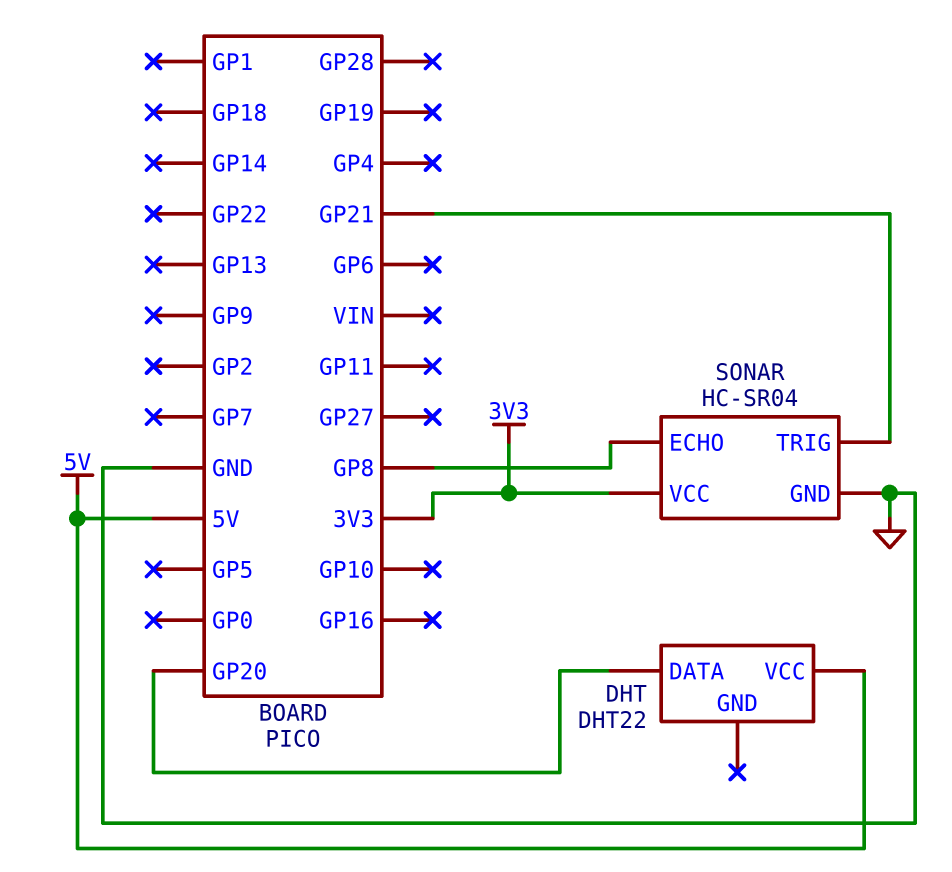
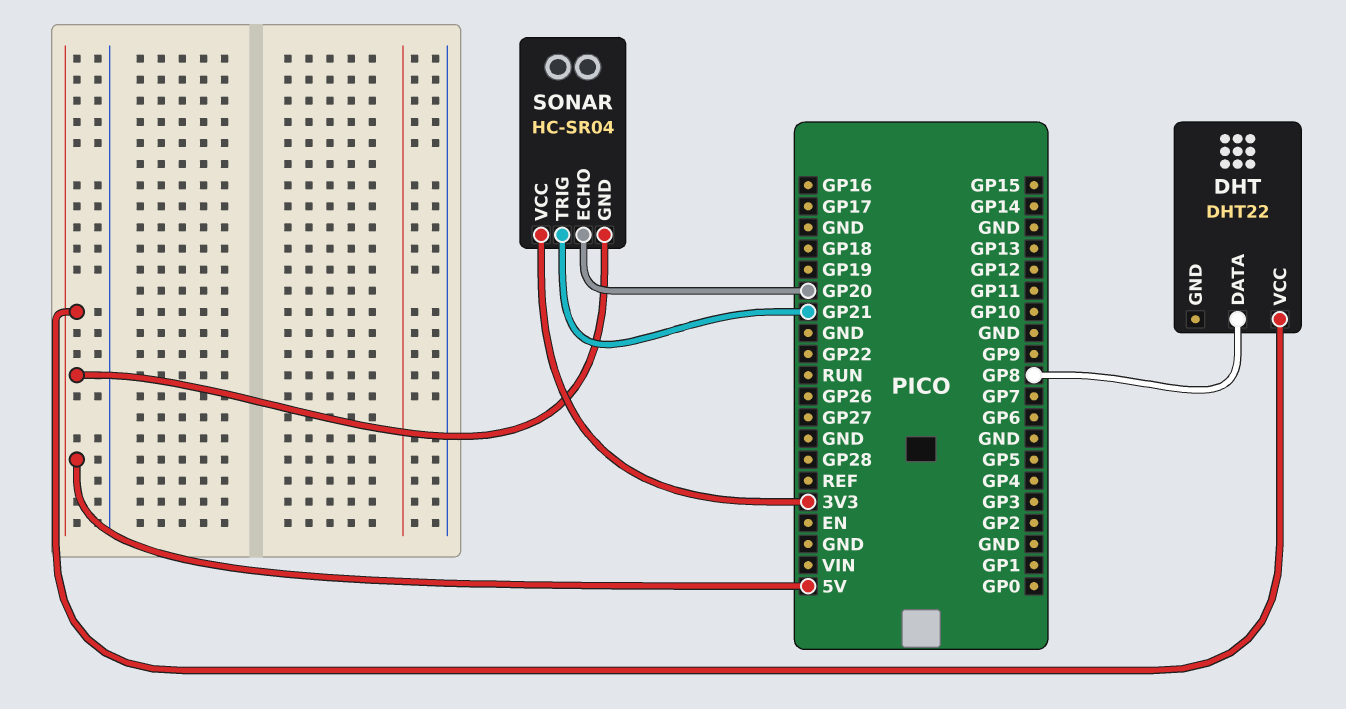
DHT pin DATA: GP20 -> GP8
SONAR pin ECHO: GP8 -> GP20
SONAR pin GND: GND -> 5V

